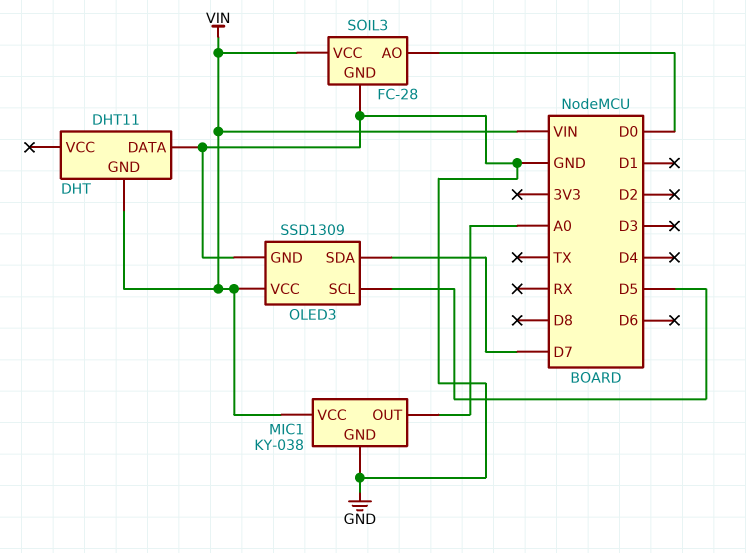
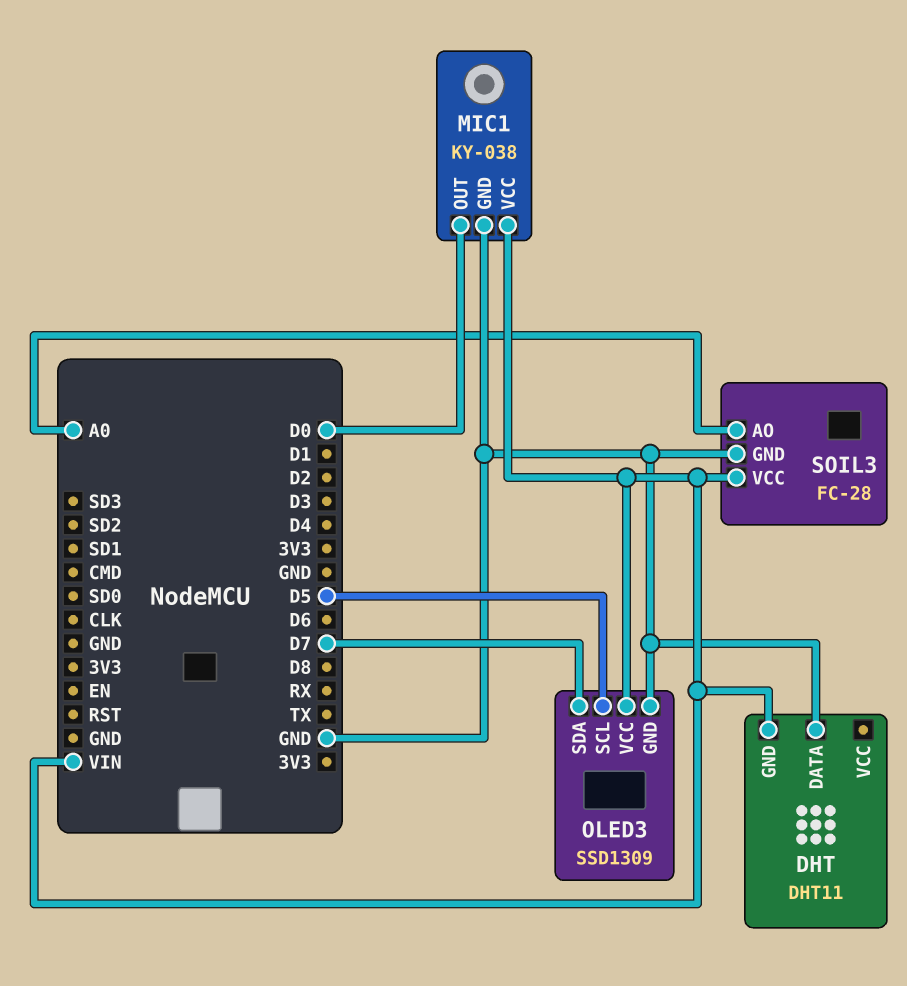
MIC1 pin OUT: A0 -> D0
SOIL3 pin AO: D0 -> A0

